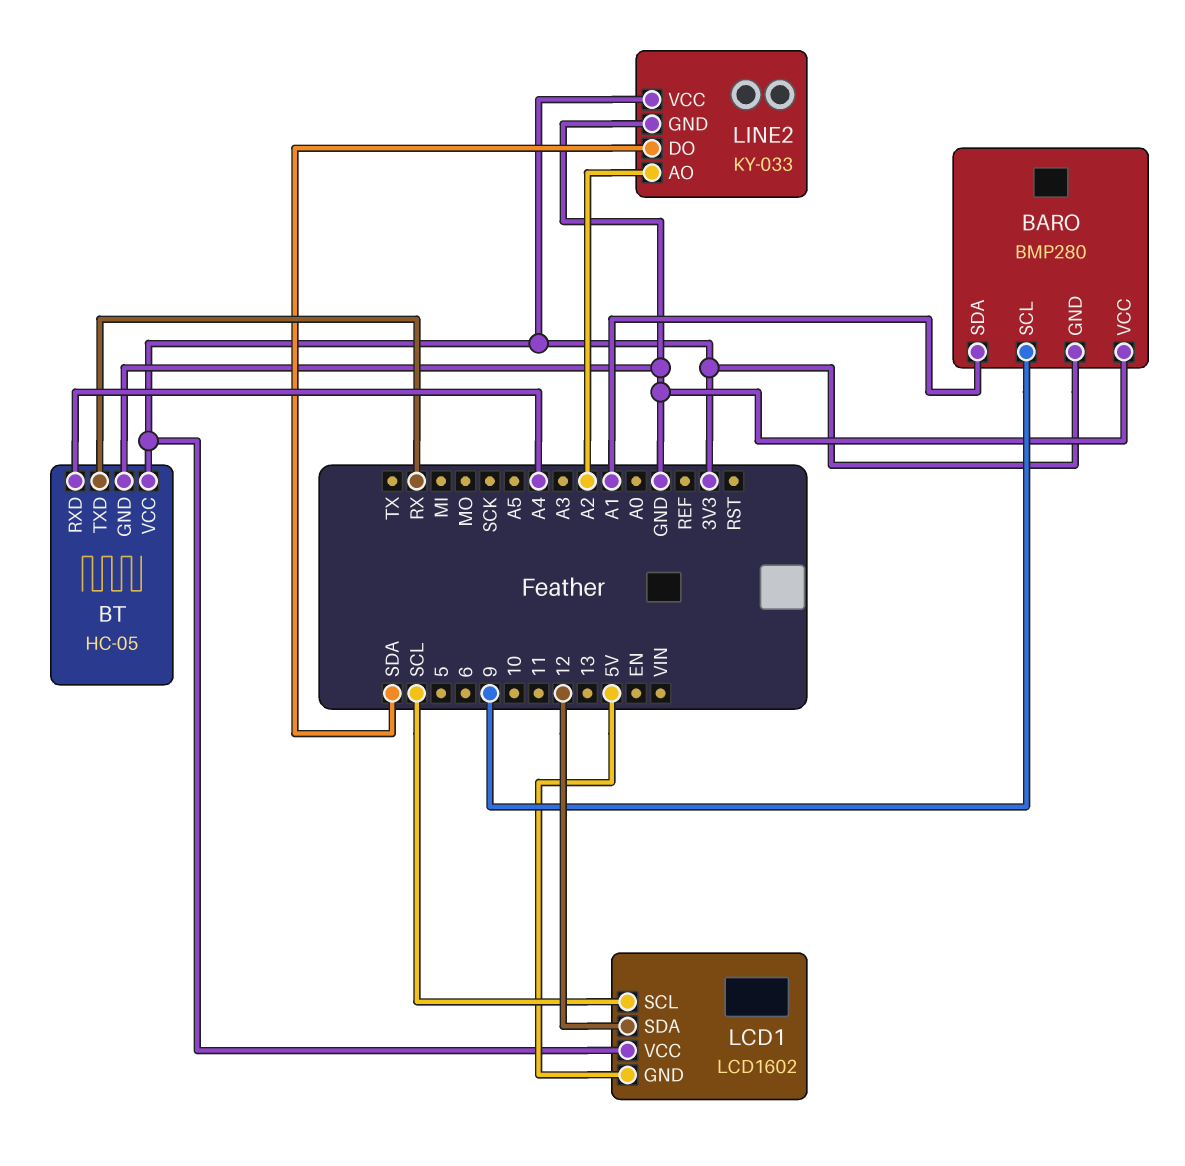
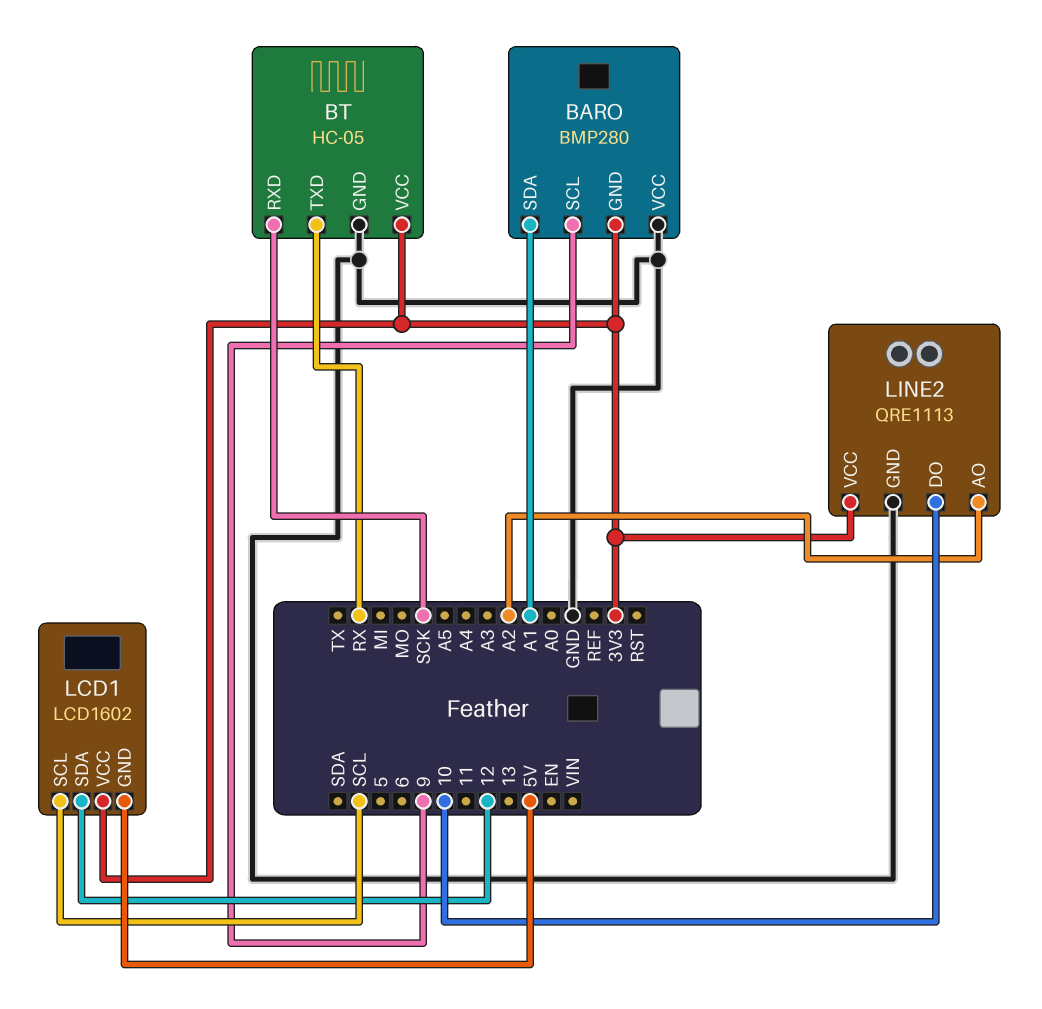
BT pin RXD: A4 -> SCK
LINE2: KY-033 -> QRE1113
LINE2 pin DO: SDA -> 10

